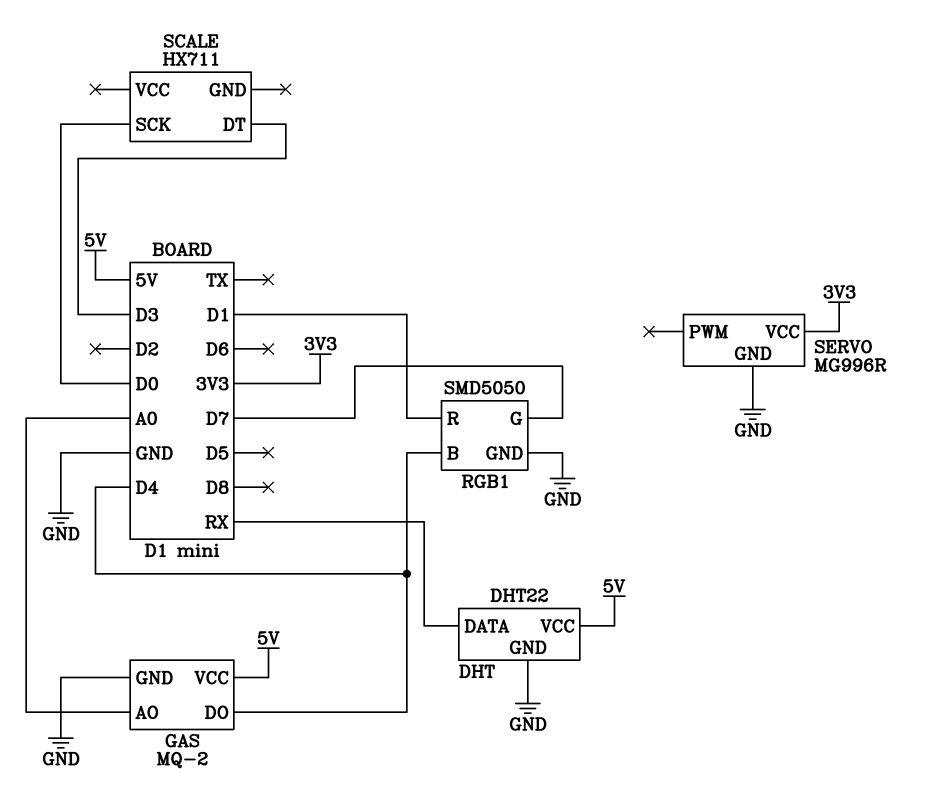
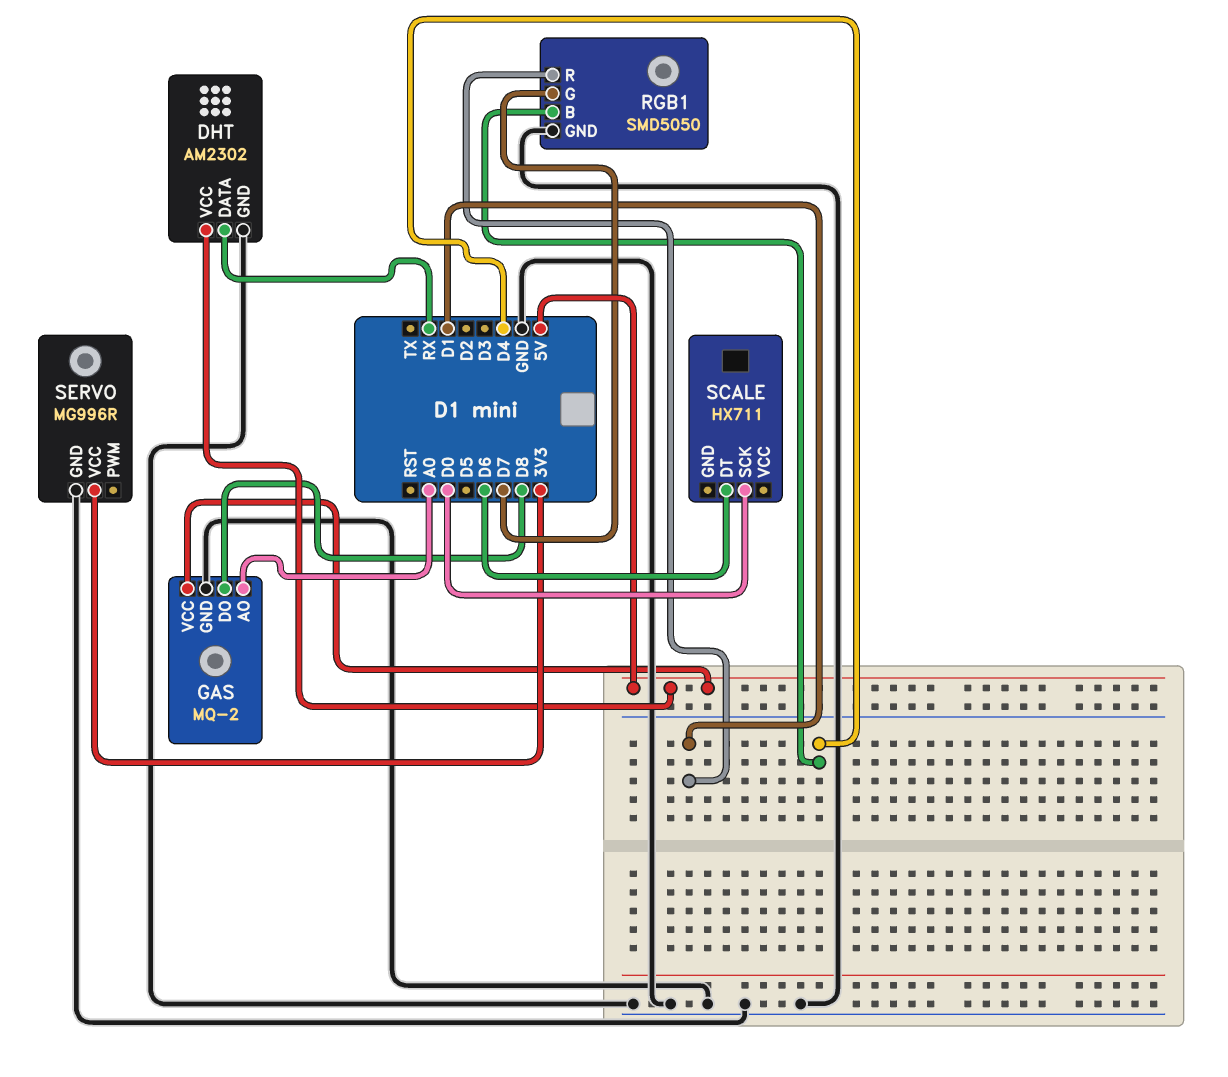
DHT: DHT22 -> AM2302
GAS pin DO: D4 -> D8
SCALE pin DT: D3 -> D6

